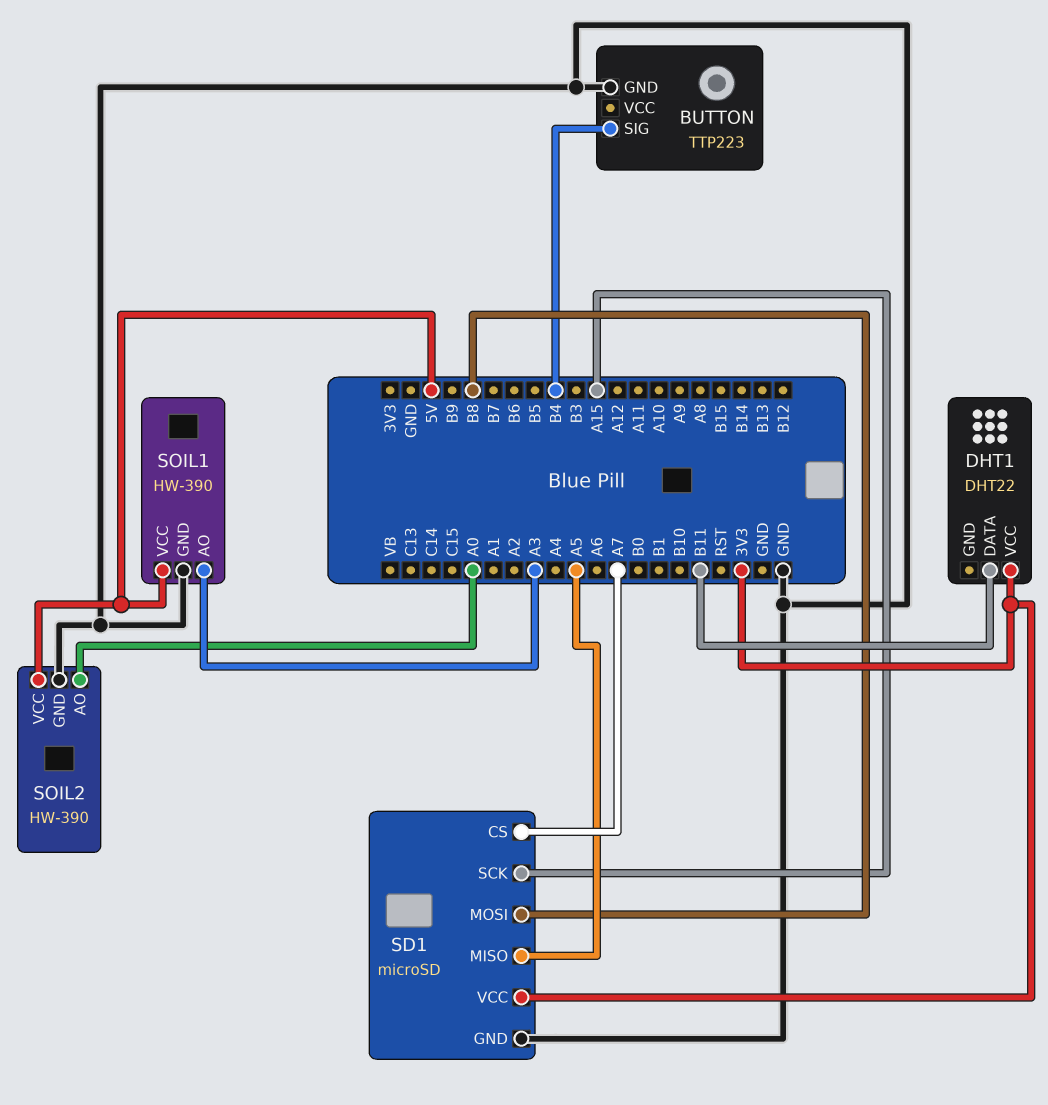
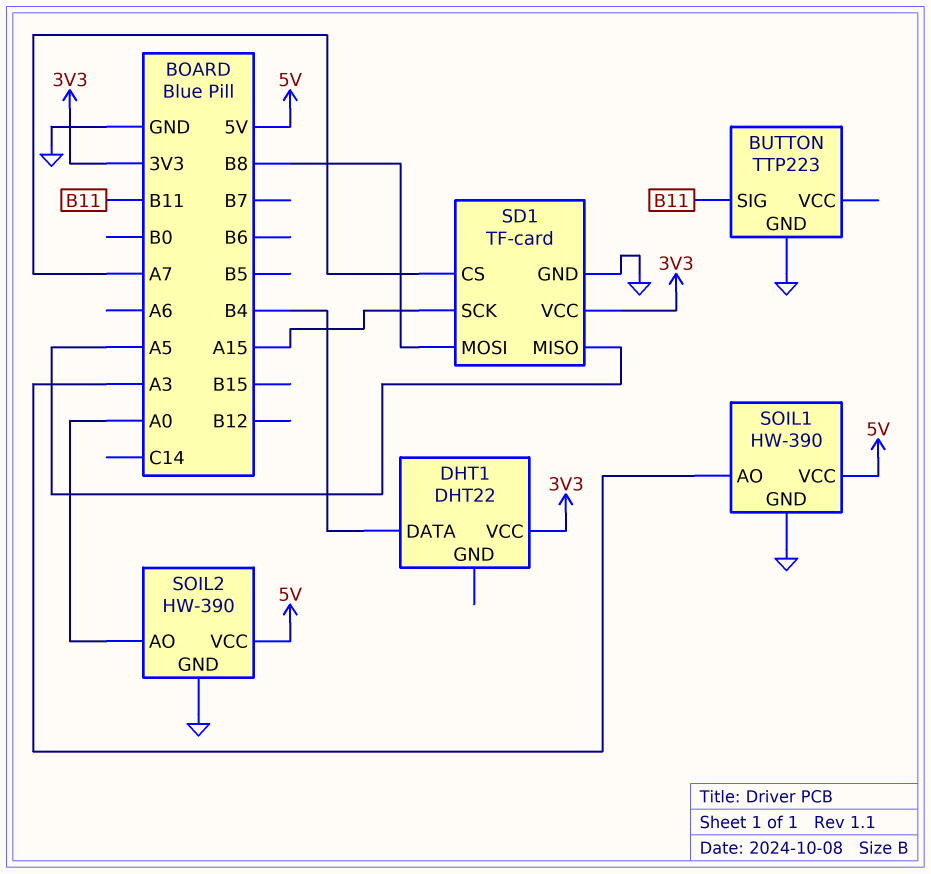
BUTTON pin SIG: B4 -> B11
DHT1 pin DATA: B11 -> B4
SD1: microSD -> TF-card

